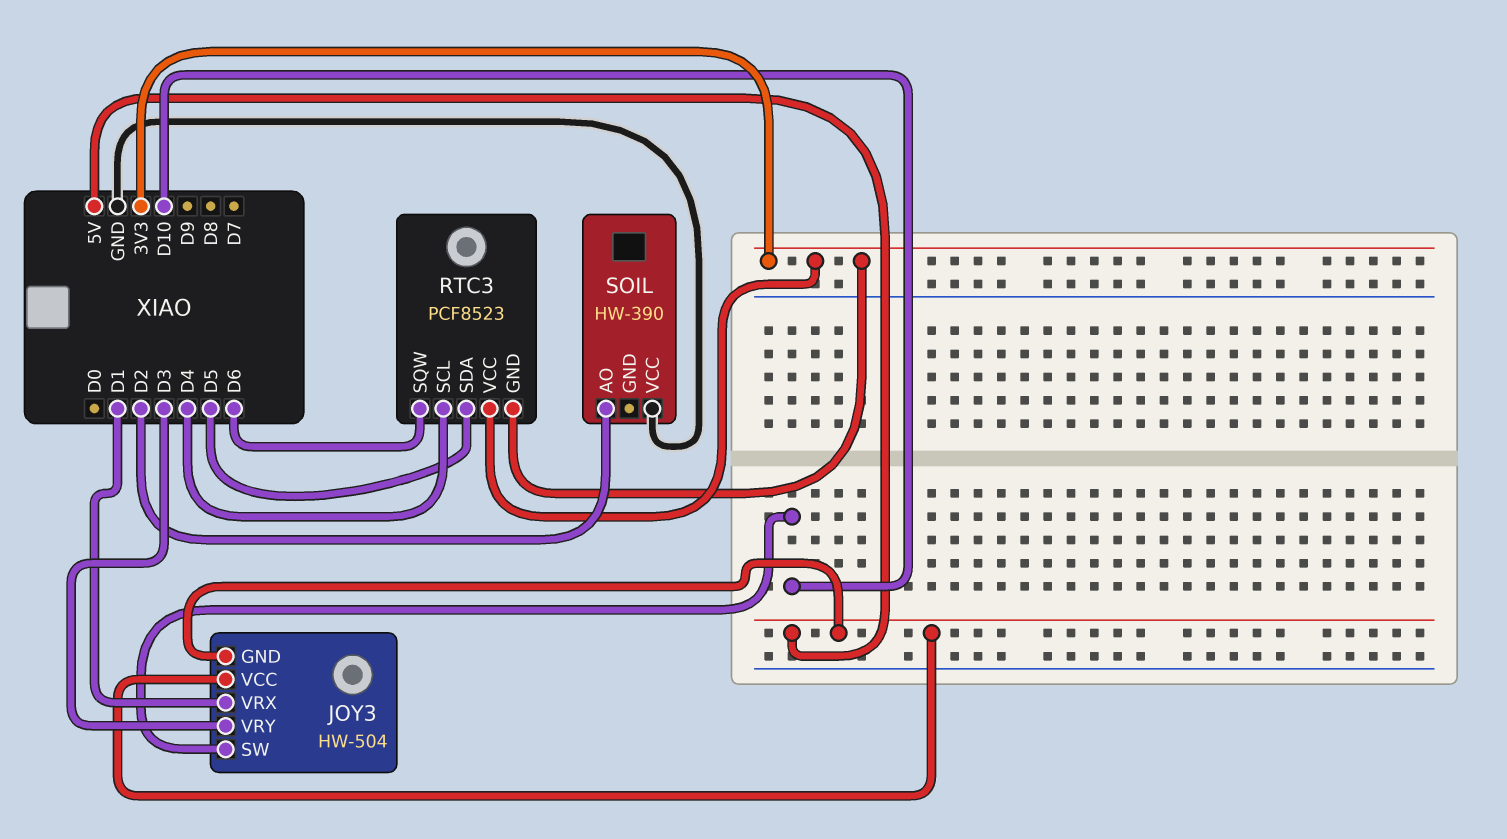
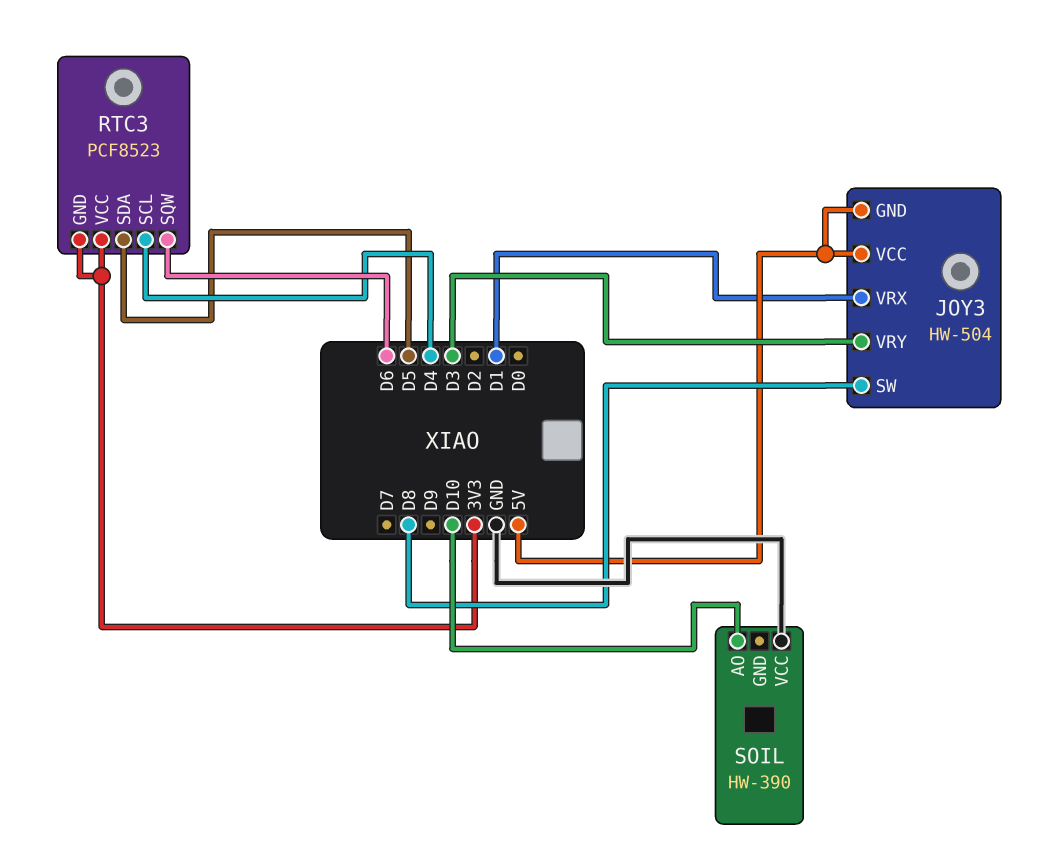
JOY3 pin SW: D10 -> D8
SOIL pin AO: D2 -> D10

